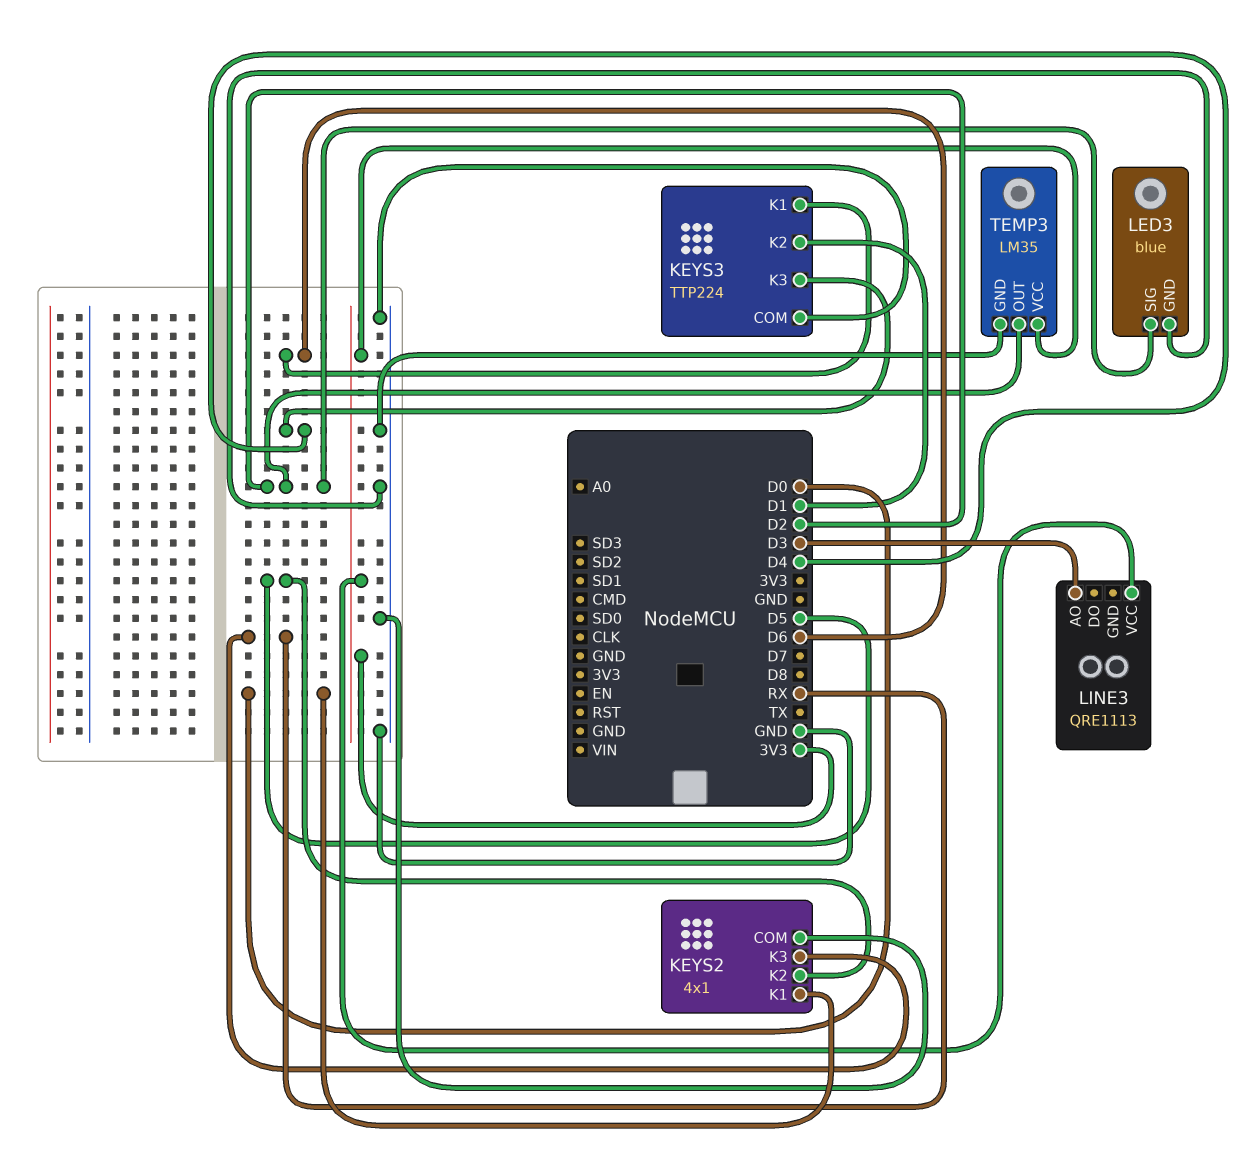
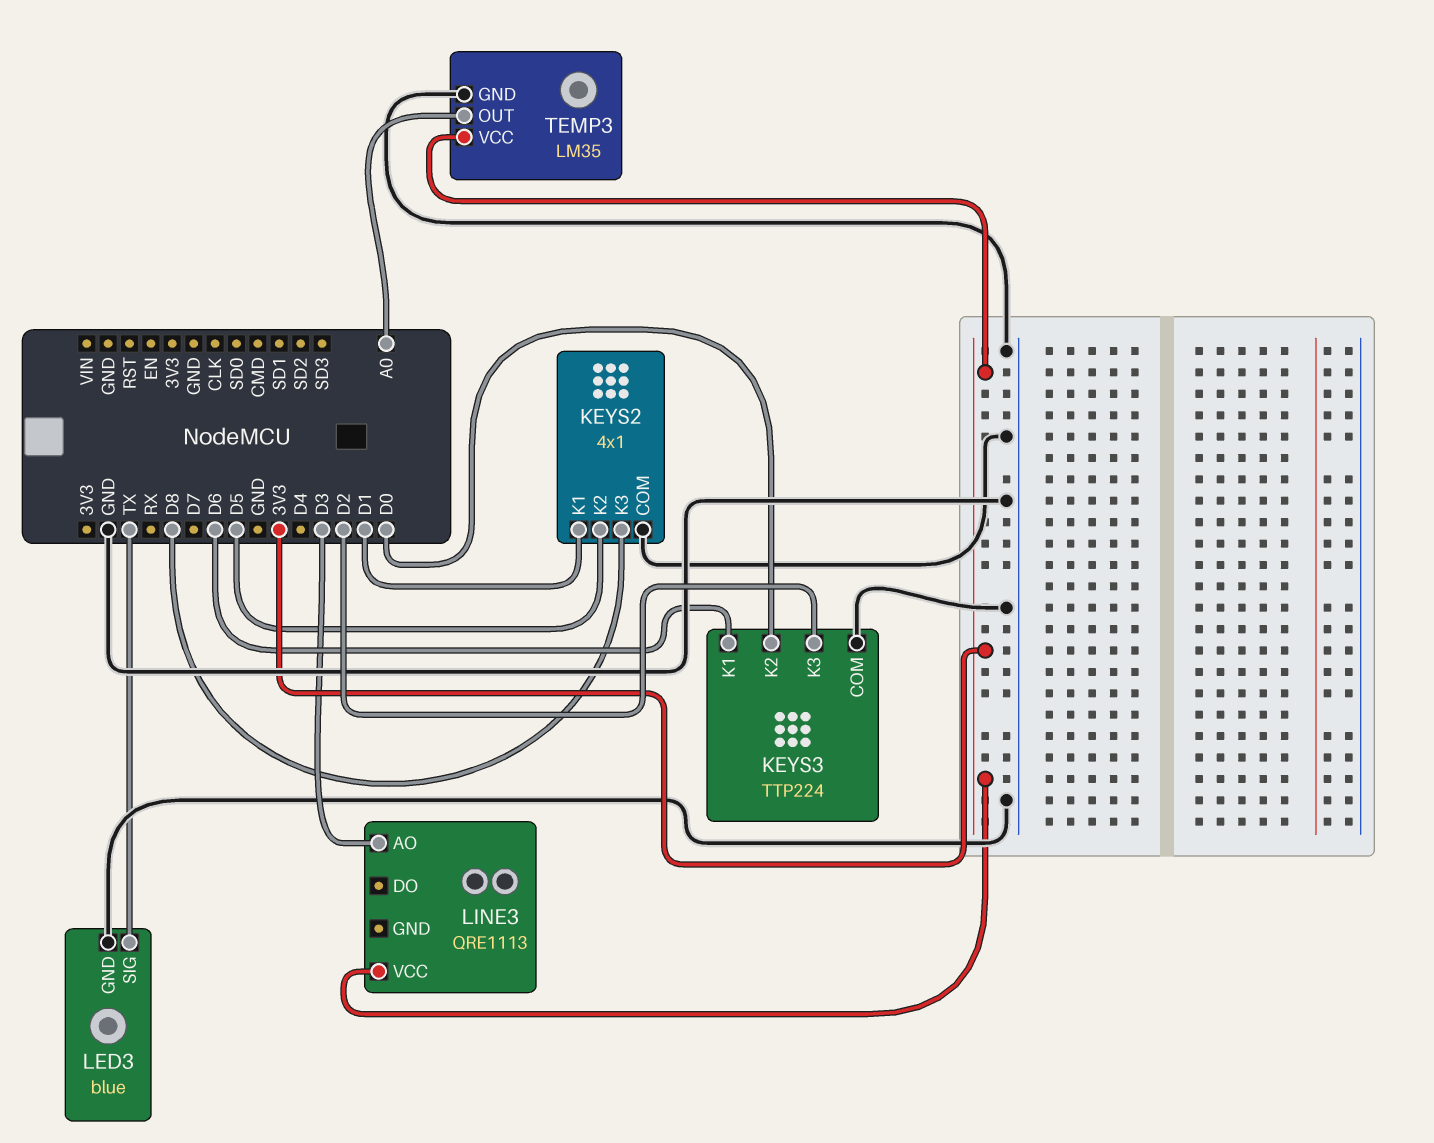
KEYS2 pin K1: D0 -> D1
KEYS2 pin K3: RX -> D8
KEYS3 pin K2: D1 -> D0
KEYS3 pin K3: D4 -> D2
LED3 pin SIG: D2 -> TX
TEMP3 pin OUT: D2 -> A0

